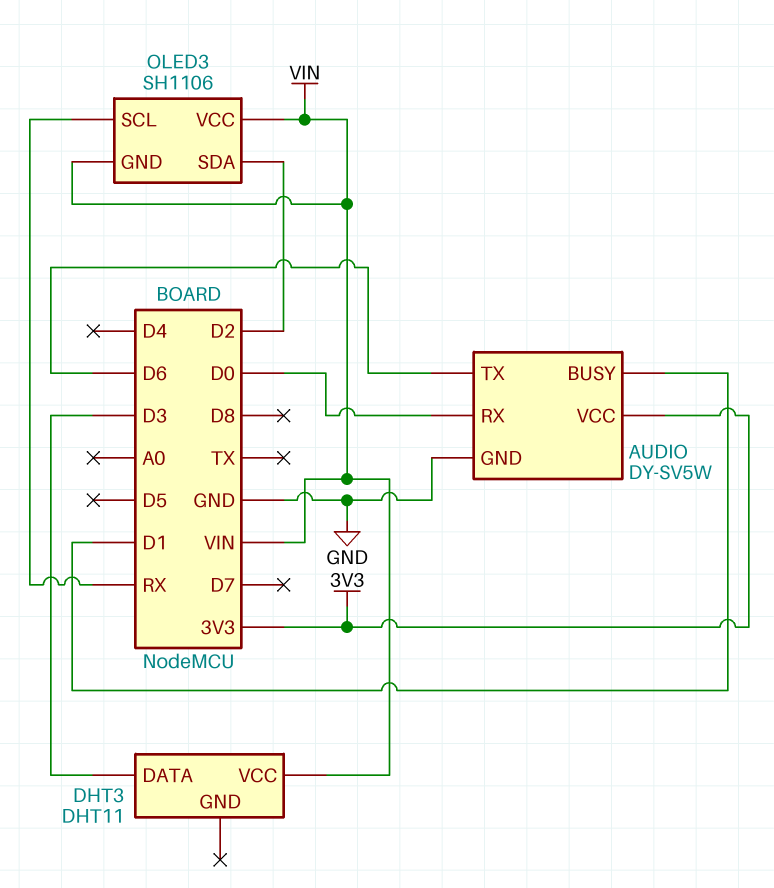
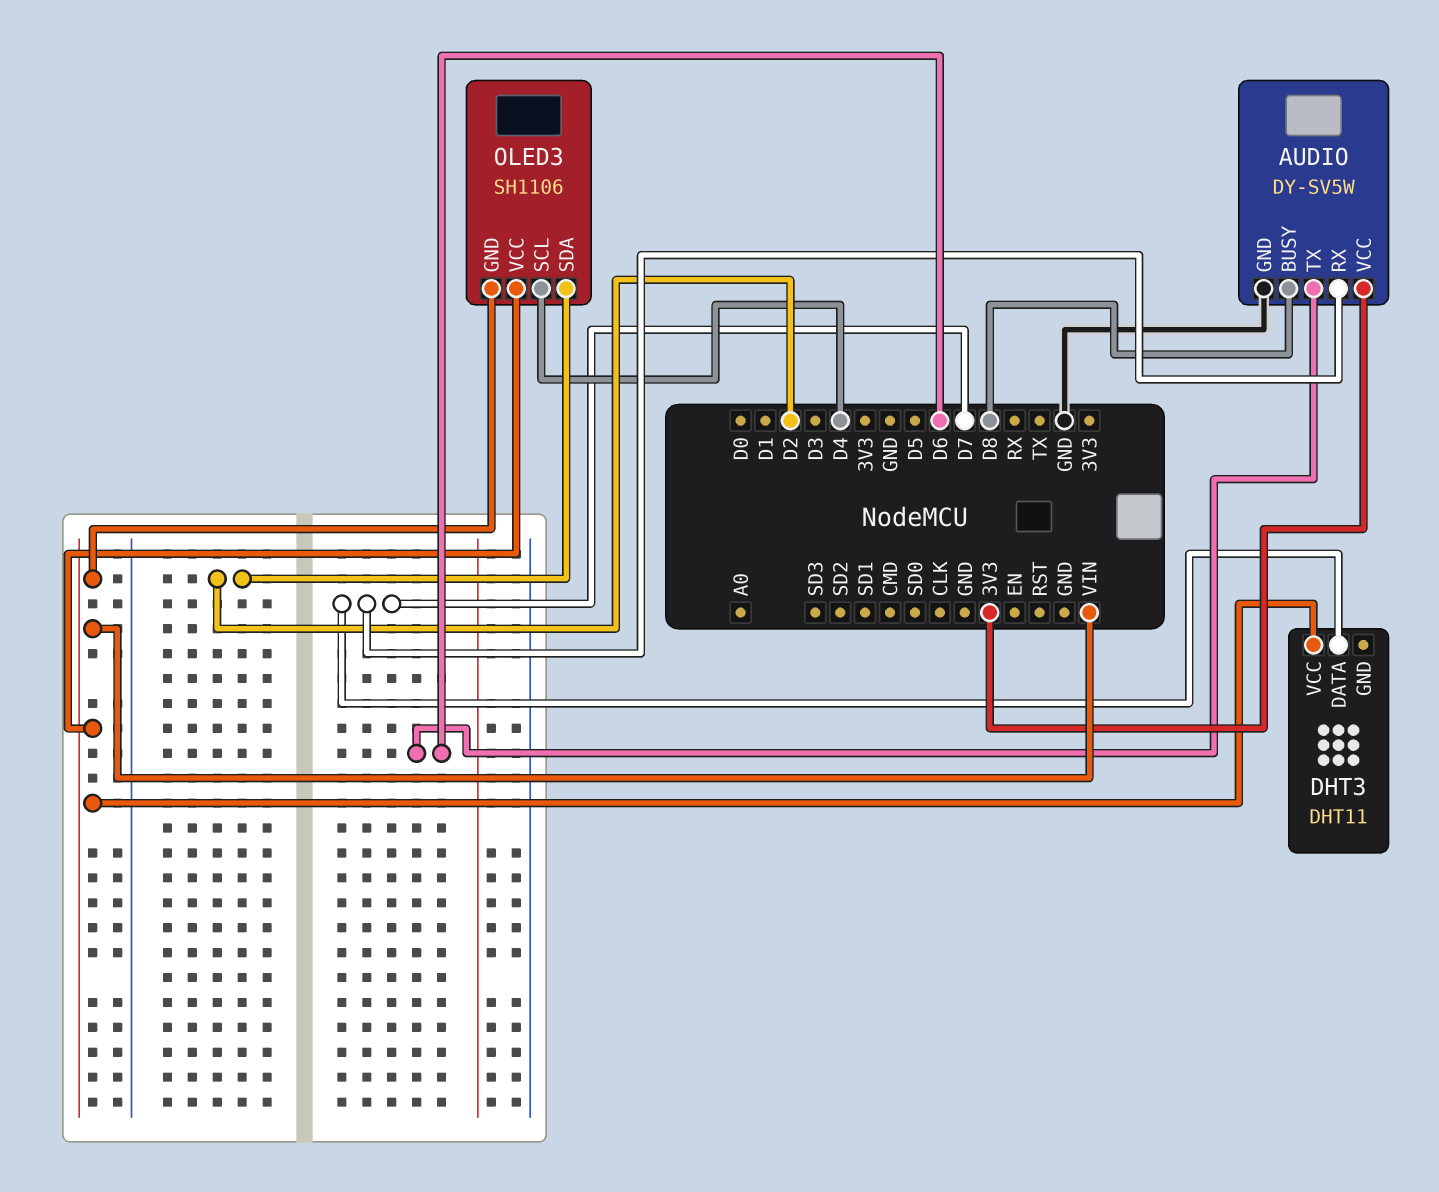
AUDIO pin BUSY: D1 -> D8
AUDIO pin RX: D0 -> D7
DHT3 pin DATA: D3 -> D7
OLED3 pin SCL: RX -> D4

